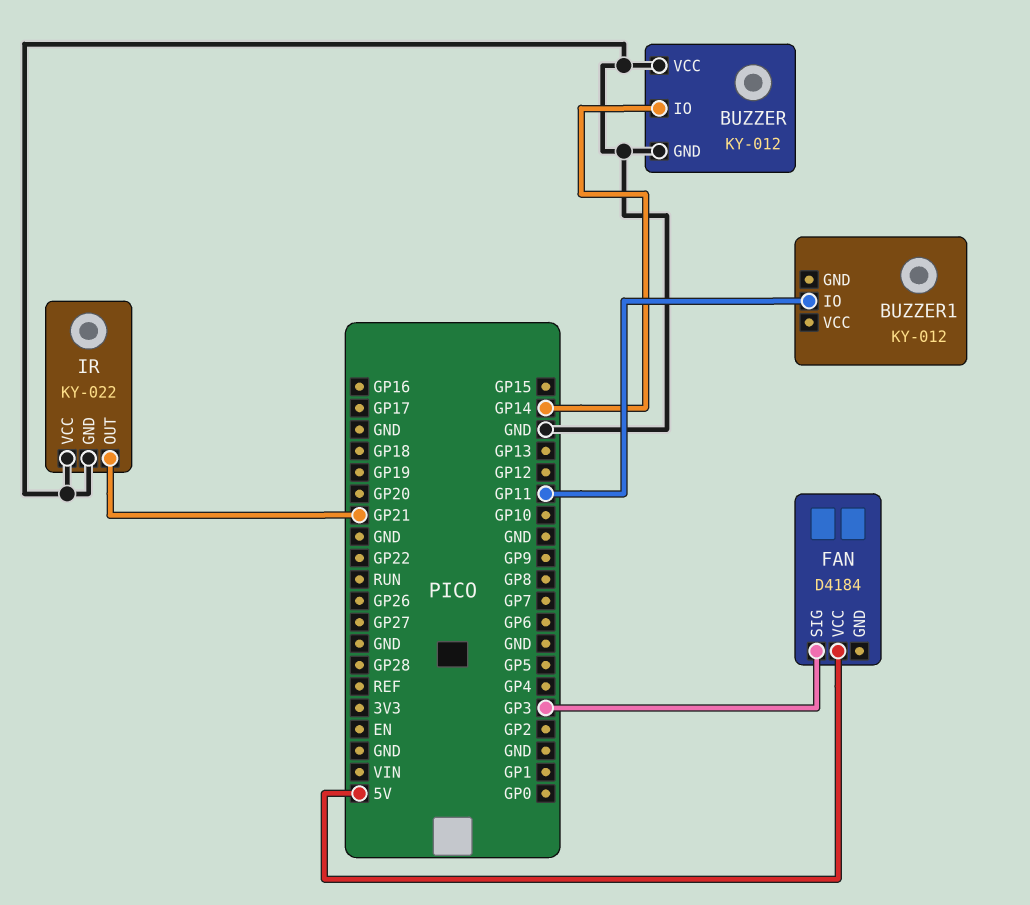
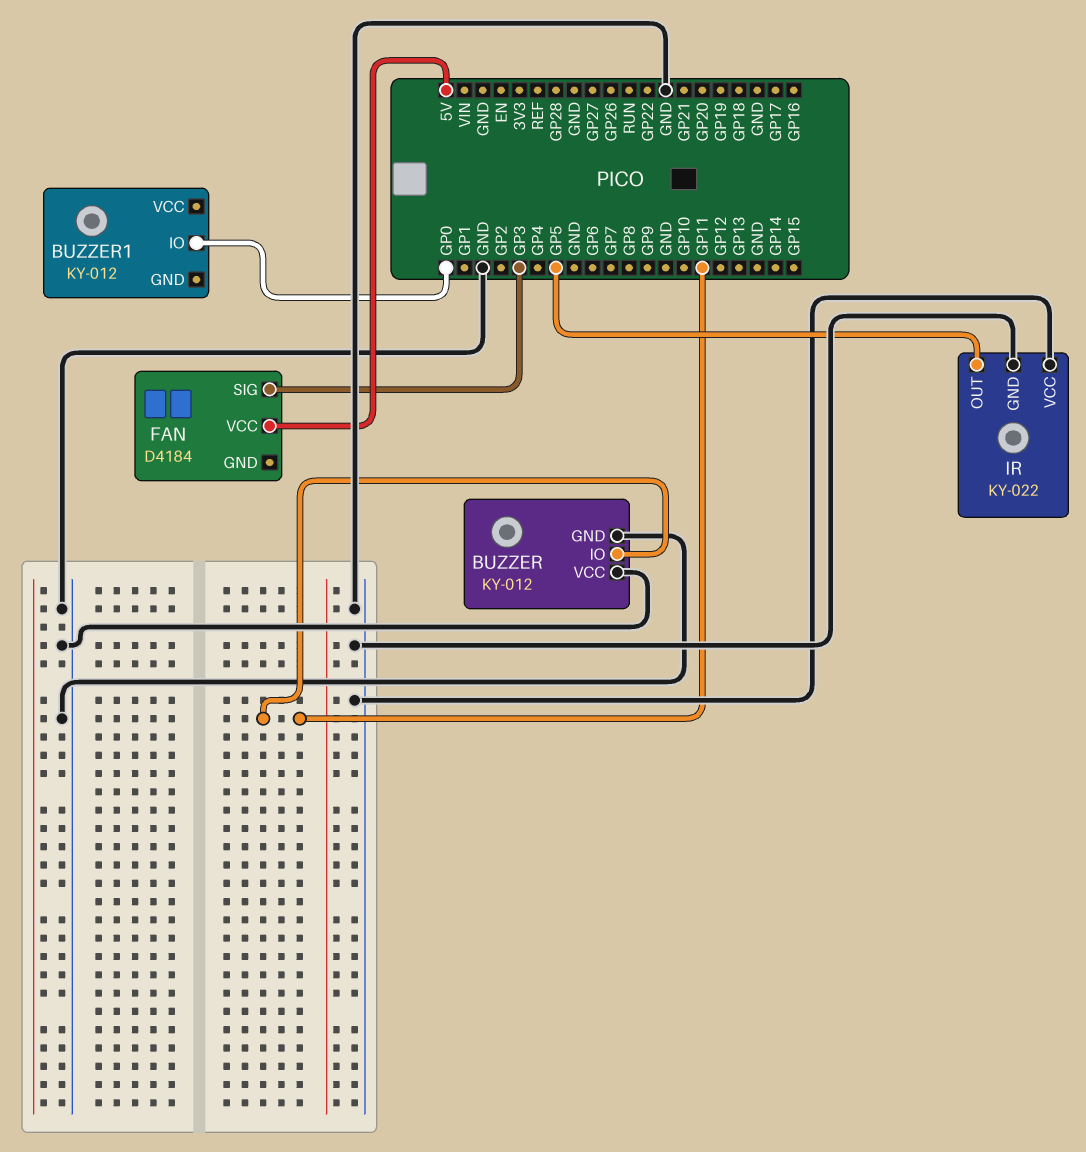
BUZZER pin IO: GP14 -> GP11
BUZZER1 pin IO: GP11 -> GP0
IR pin OUT: GP21 -> GP5

